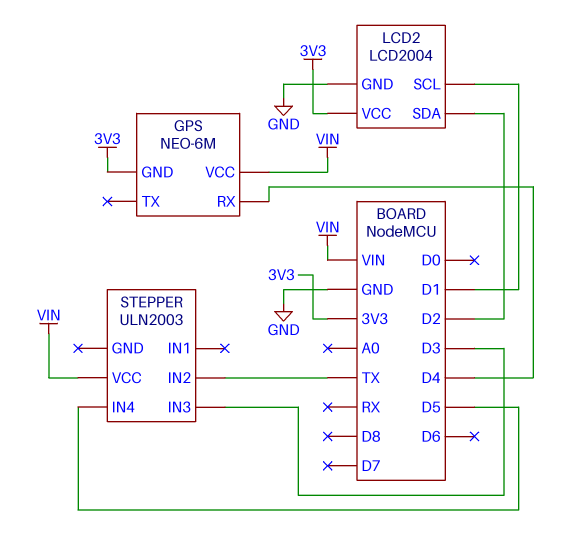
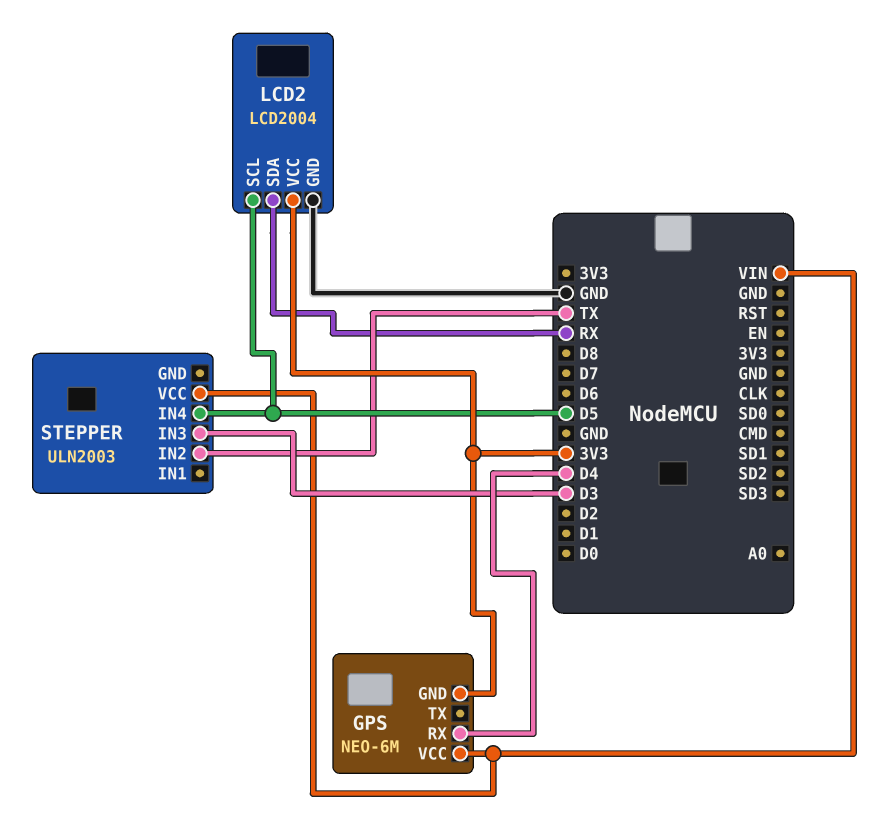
LCD2 pin SCL: D1 -> D5
LCD2 pin SDA: D2 -> RX

